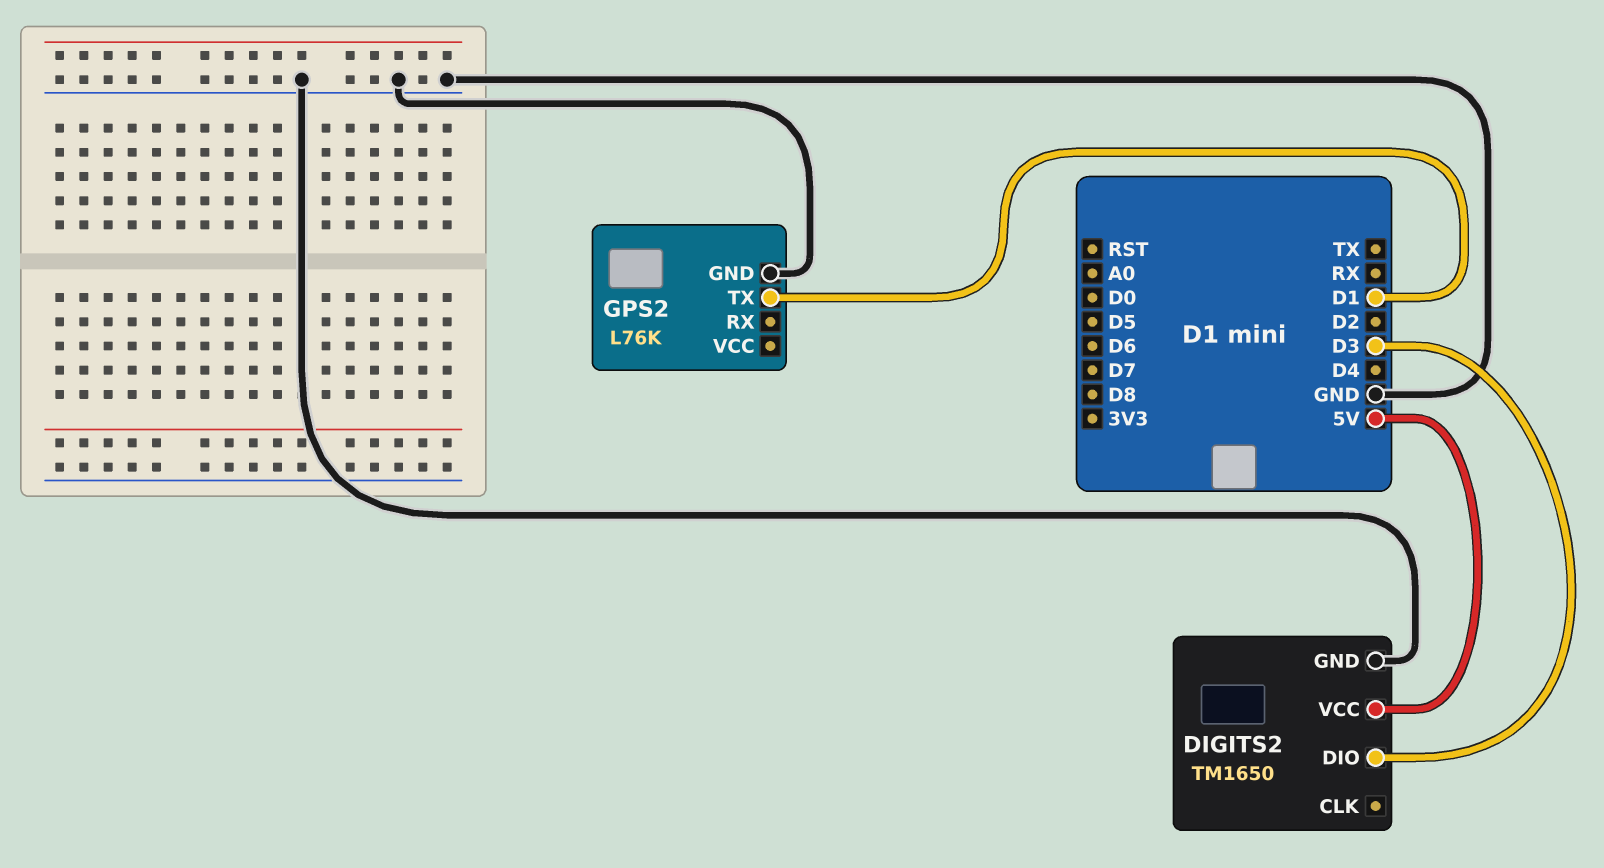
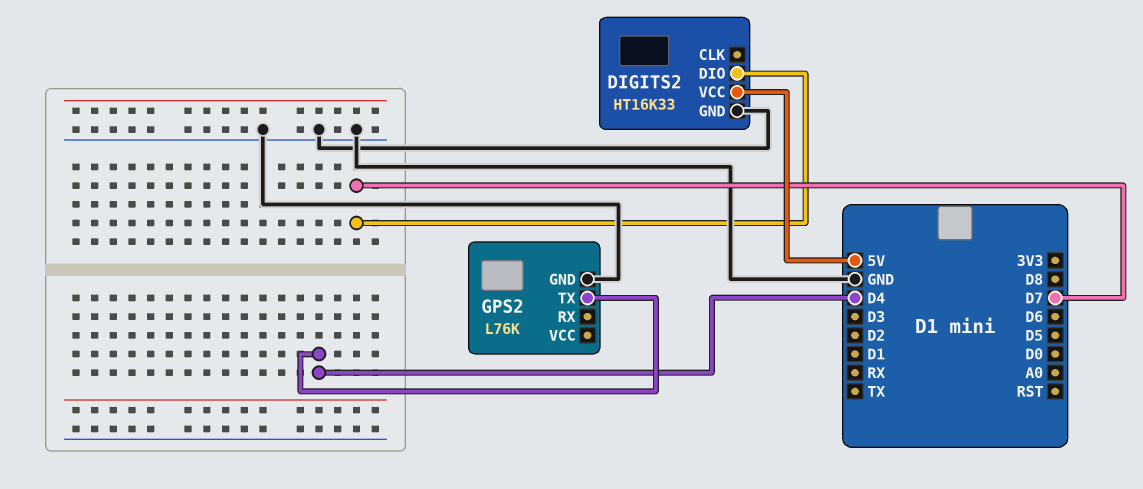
DIGITS2: TM1650 -> HT16K33
DIGITS2 pin DIO: D3 -> D7
GPS2 pin TX: D1 -> D4

